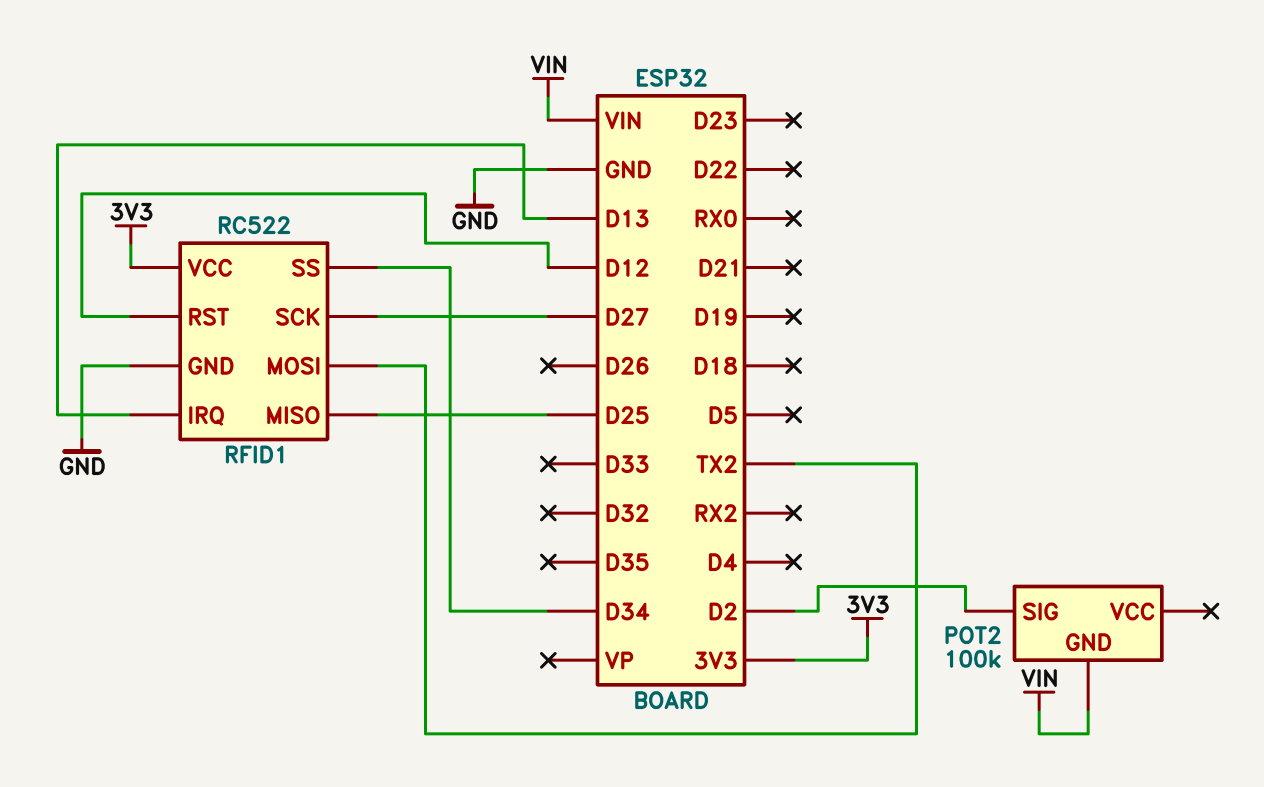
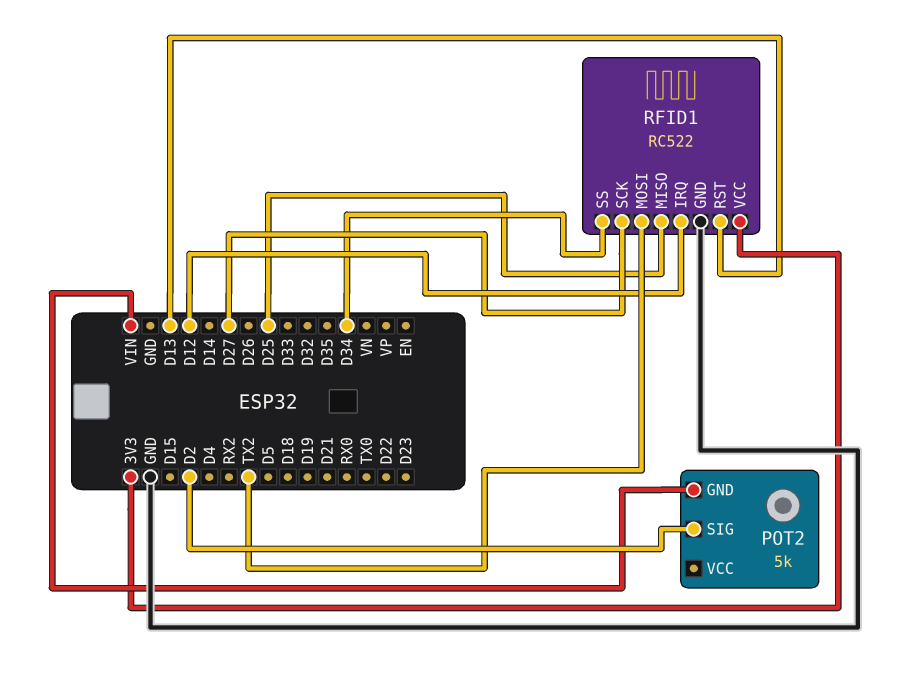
POT2: 100k -> 5k
RFID1 pin IRQ: D13 -> D12
RFID1 pin RST: D12 -> D13

